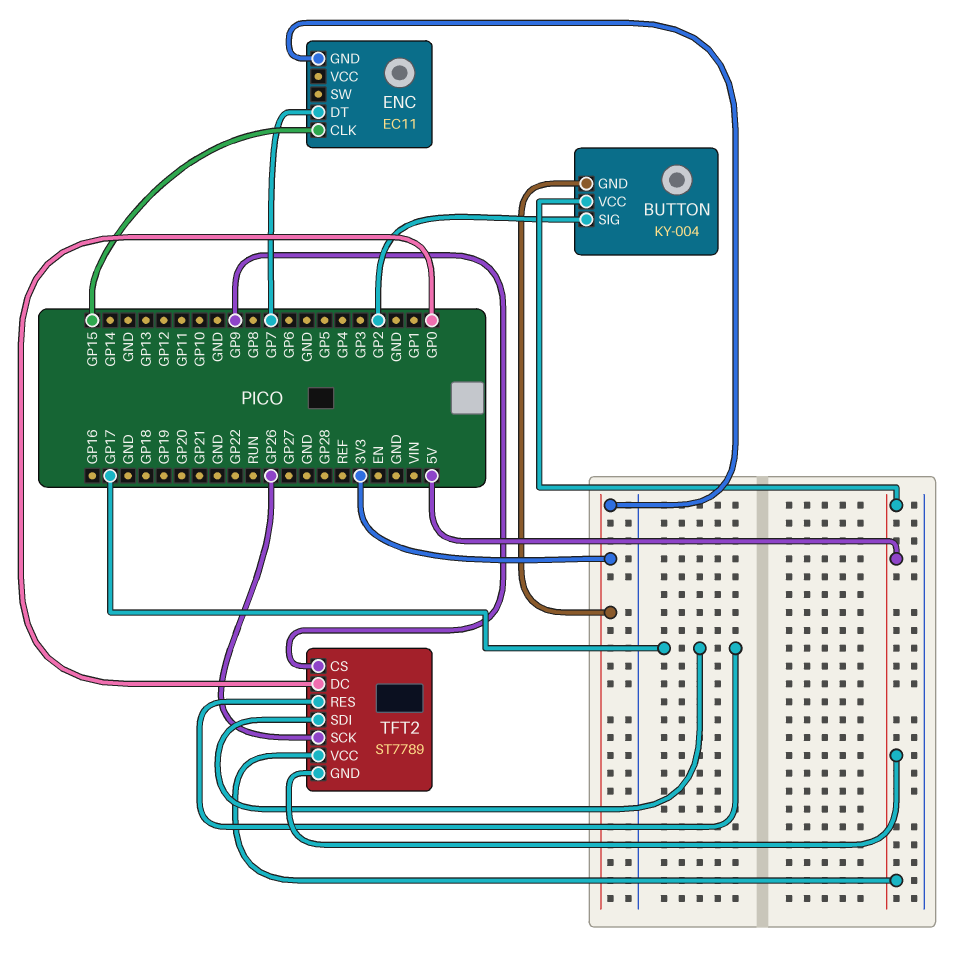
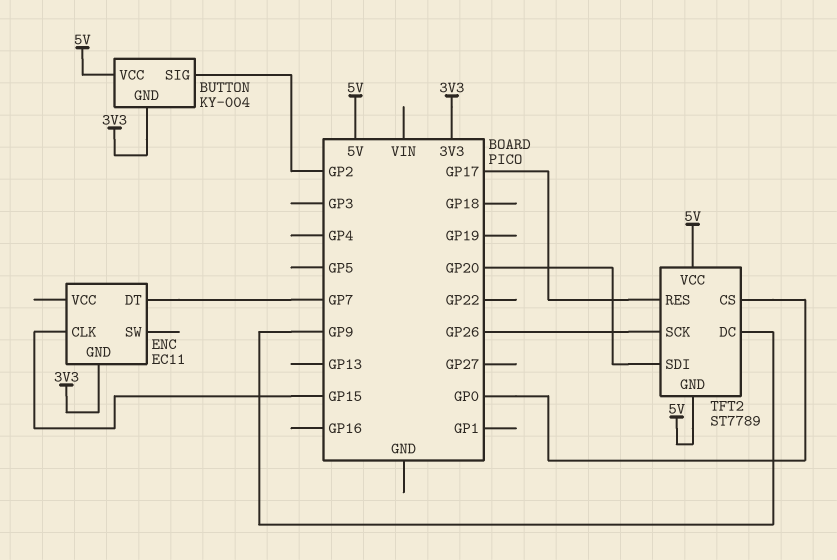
TFT2 pin CS: GP9 -> GP0
TFT2 pin DC: GP0 -> GP9
TFT2 pin SDI: GP17 -> GP20

